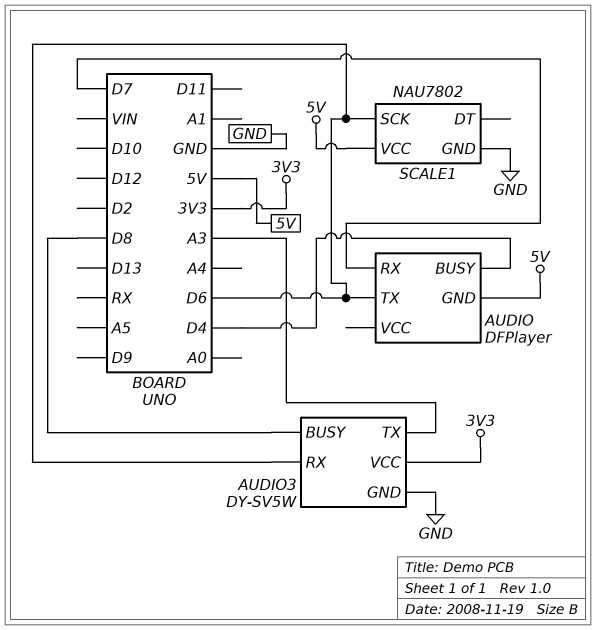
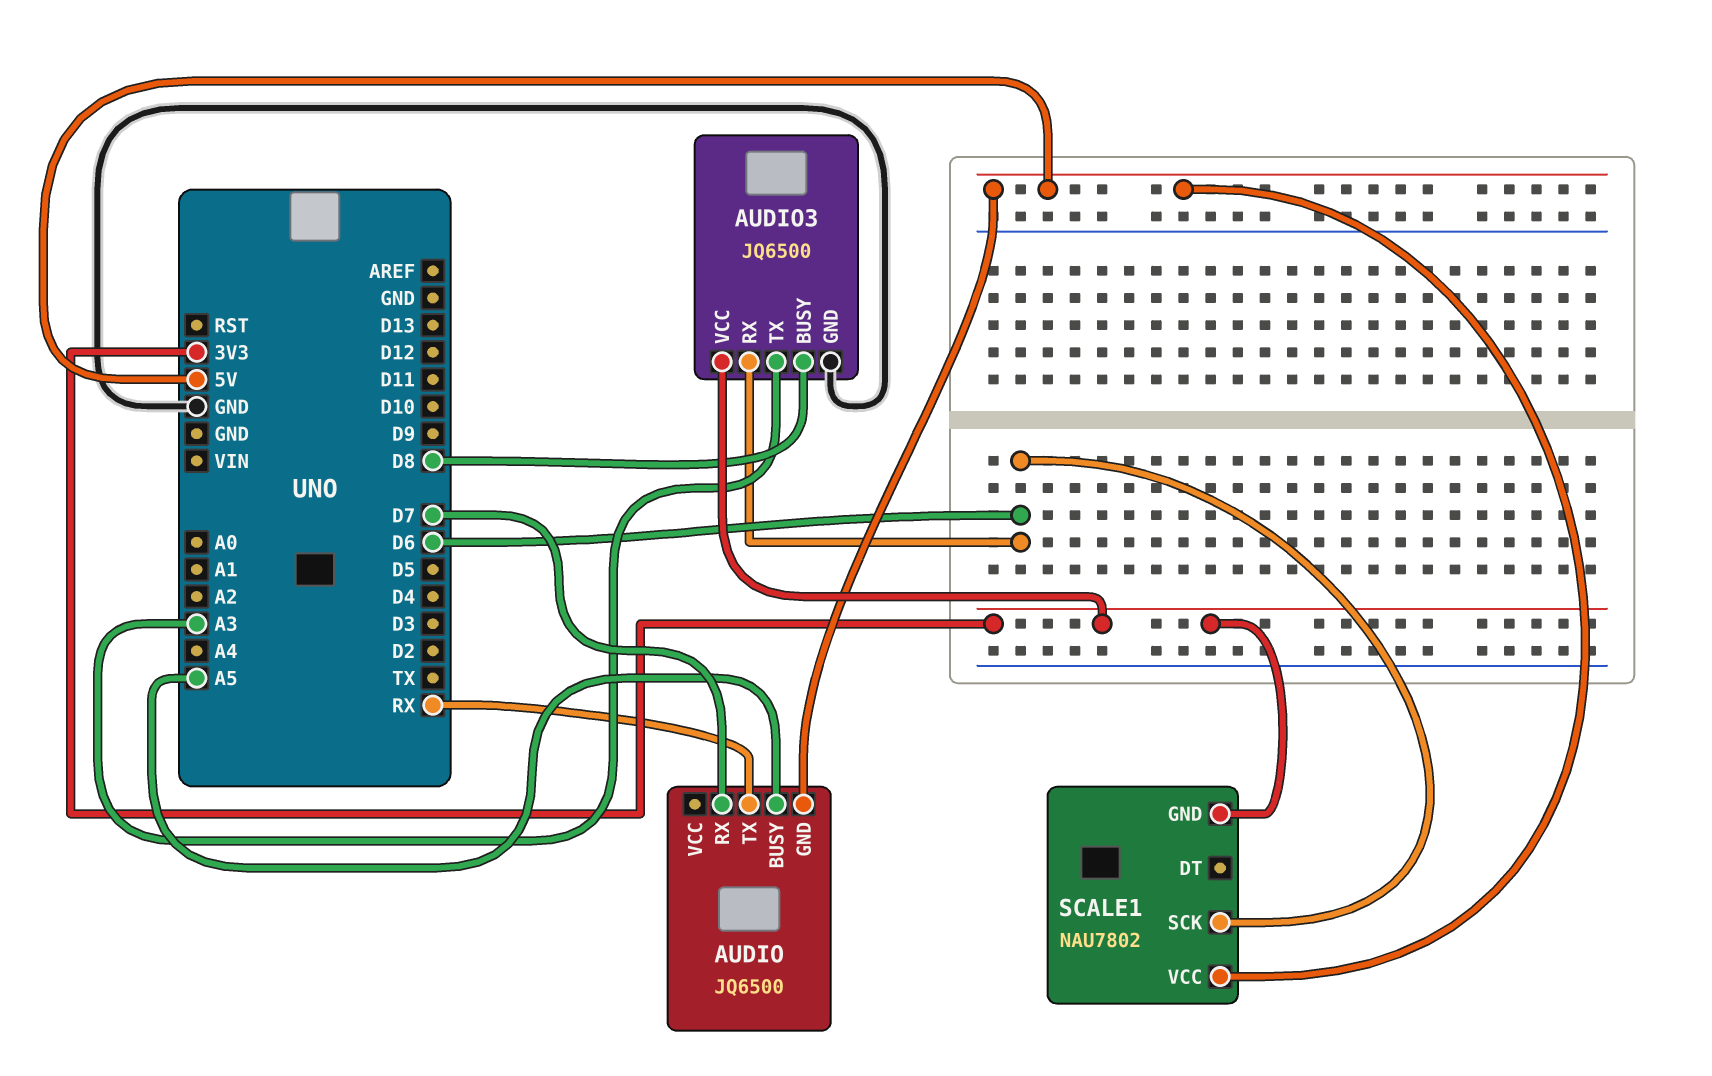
AUDIO: DFPlayer -> JQ6500
AUDIO pin BUSY: D4 -> A5
AUDIO pin TX: D6 -> RX
AUDIO3: DY-SV5W -> JQ6500
SCALE1 pin GND: GND -> 3V3

